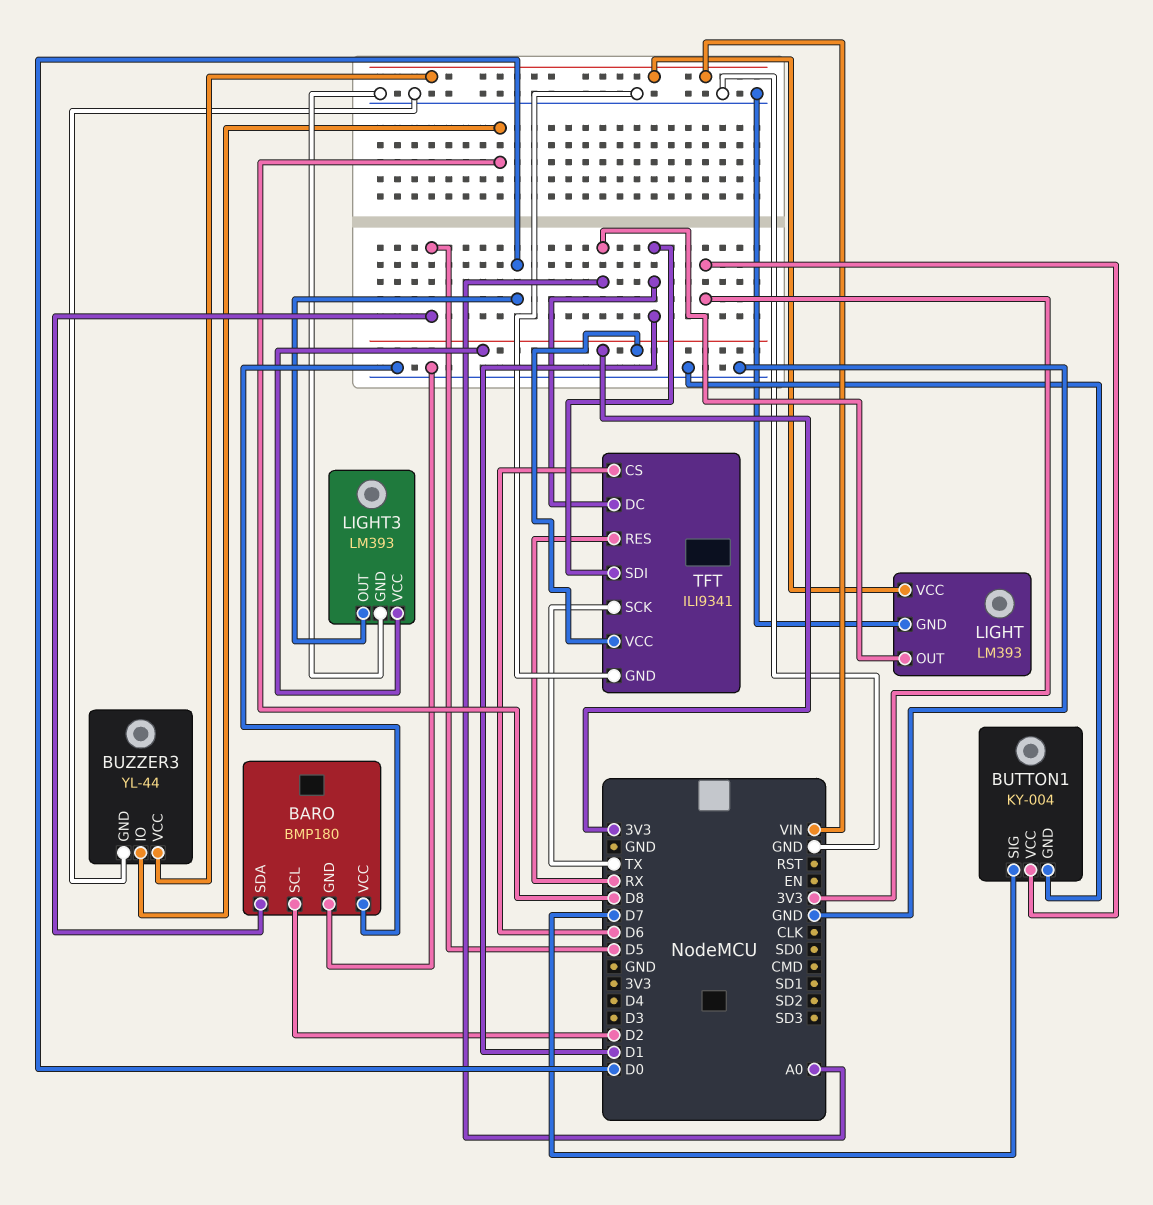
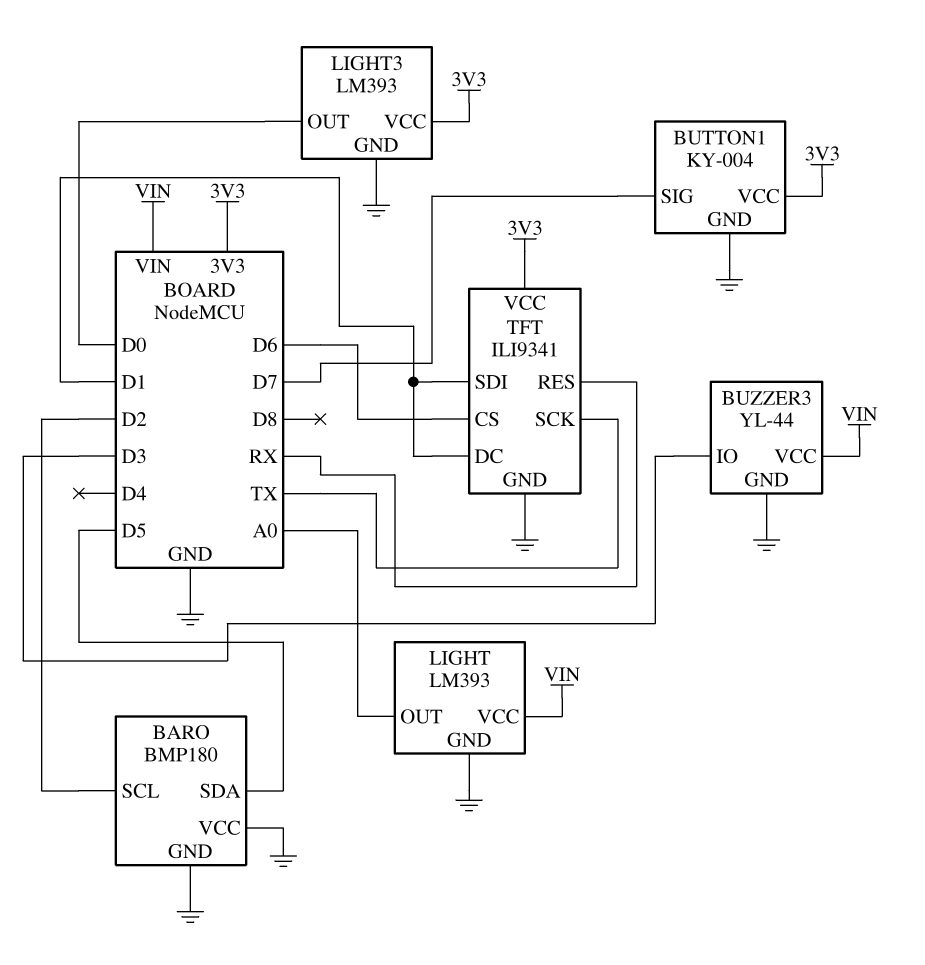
BUZZER3 pin IO: D8 -> D3

